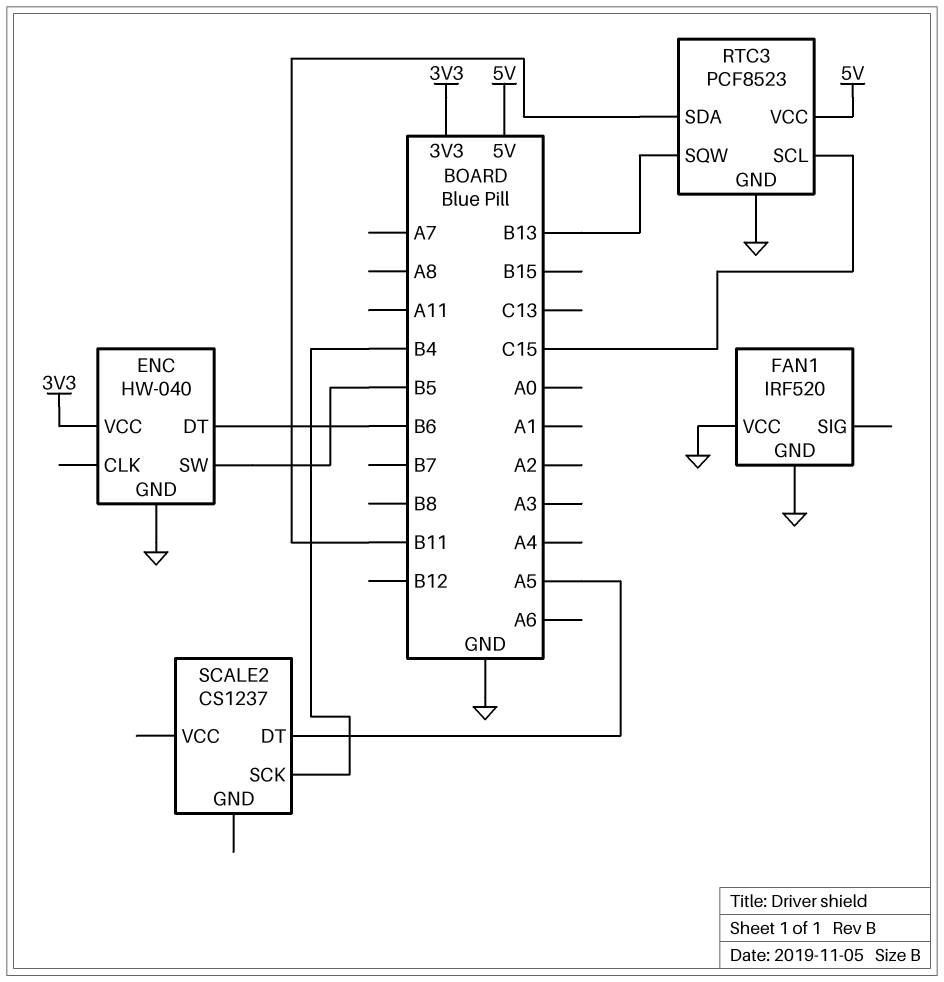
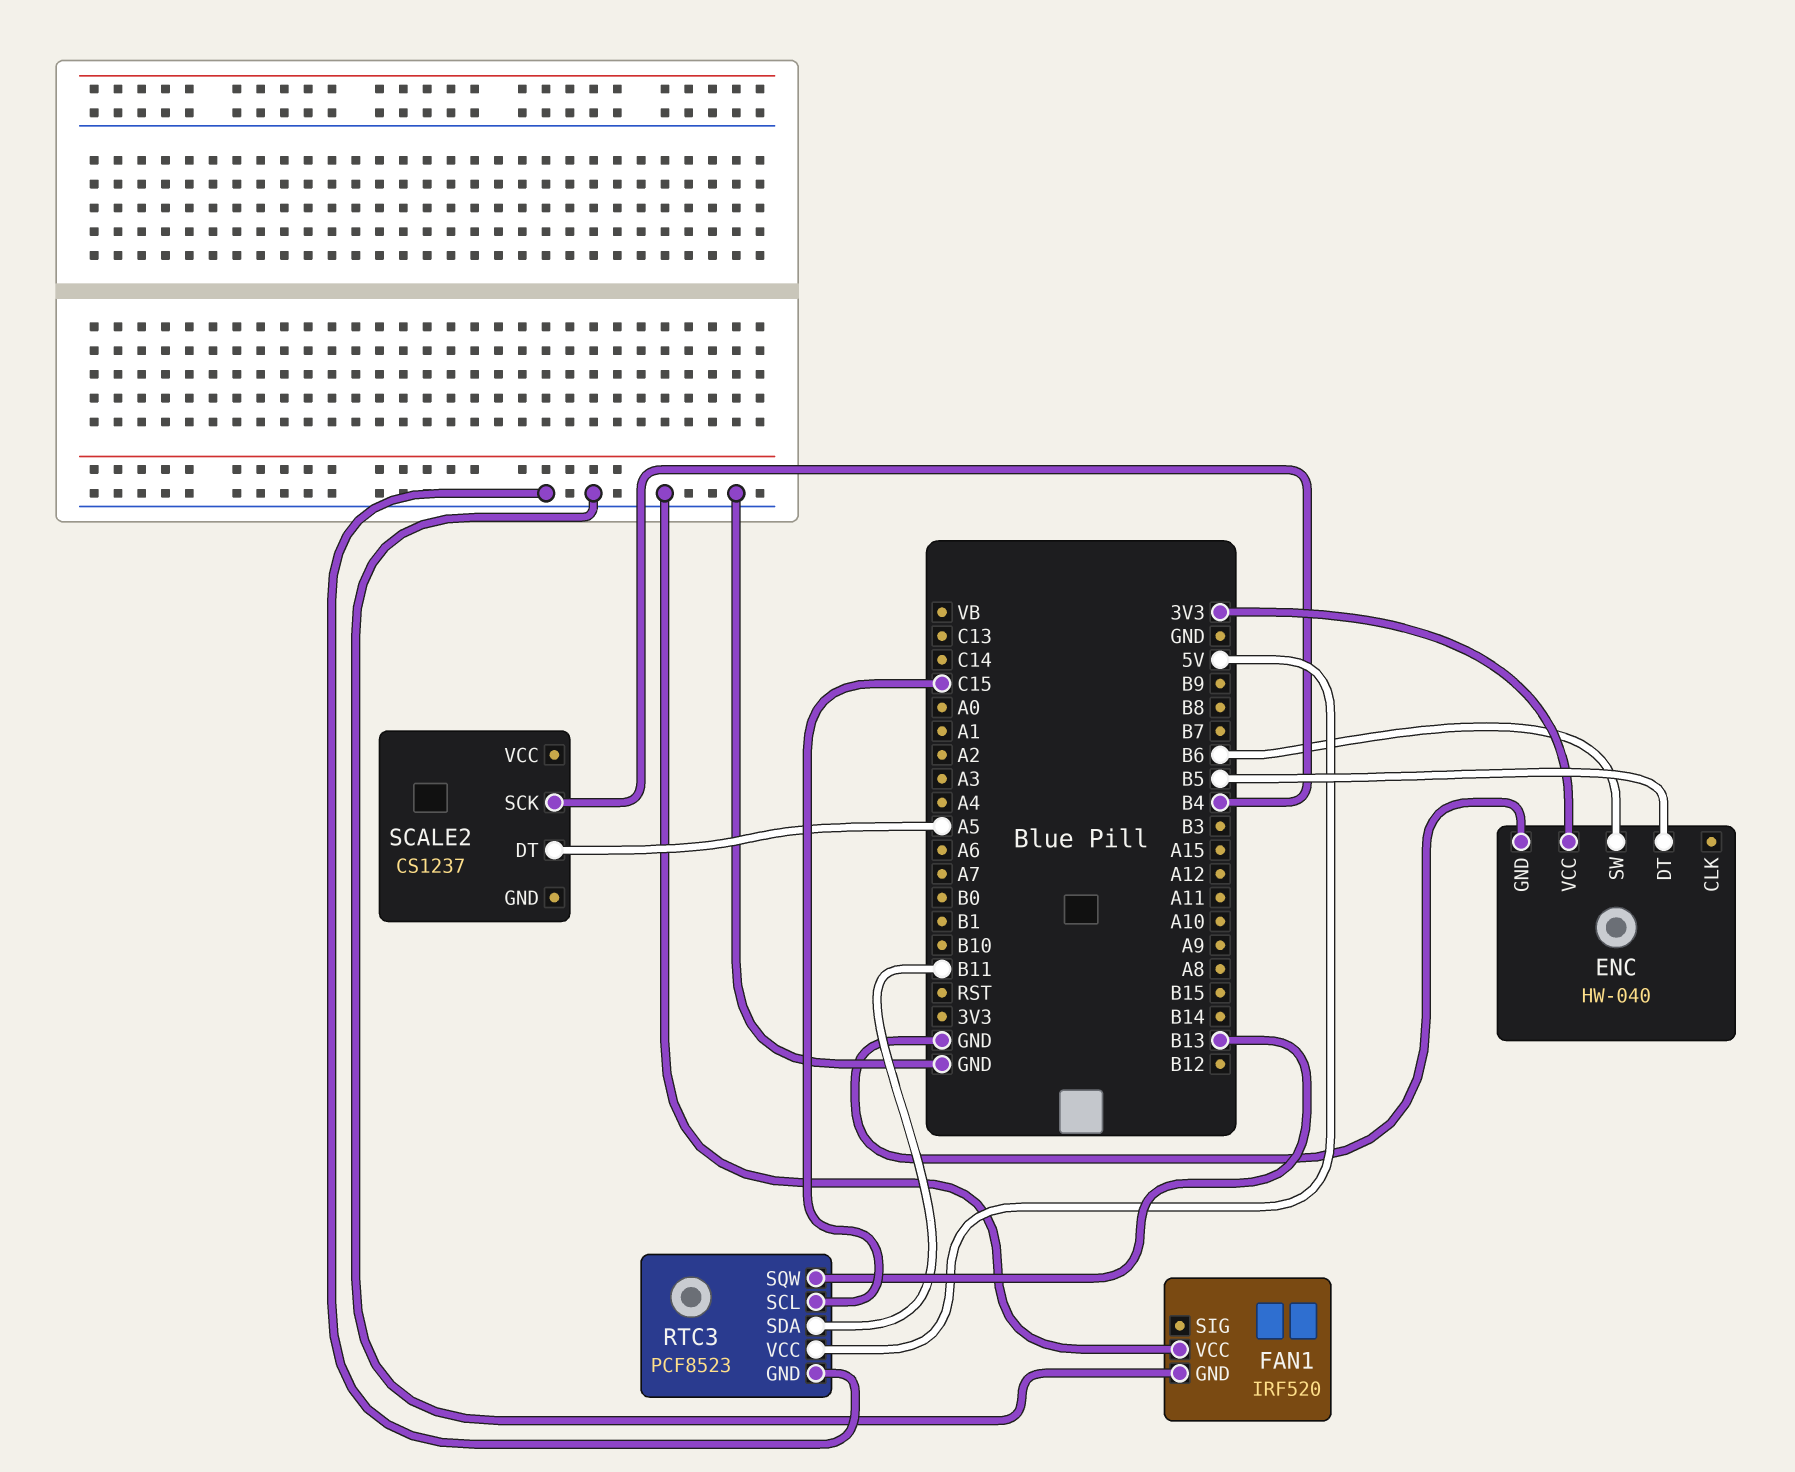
ENC pin DT: B6 -> B5
ENC pin SW: B5 -> B6

